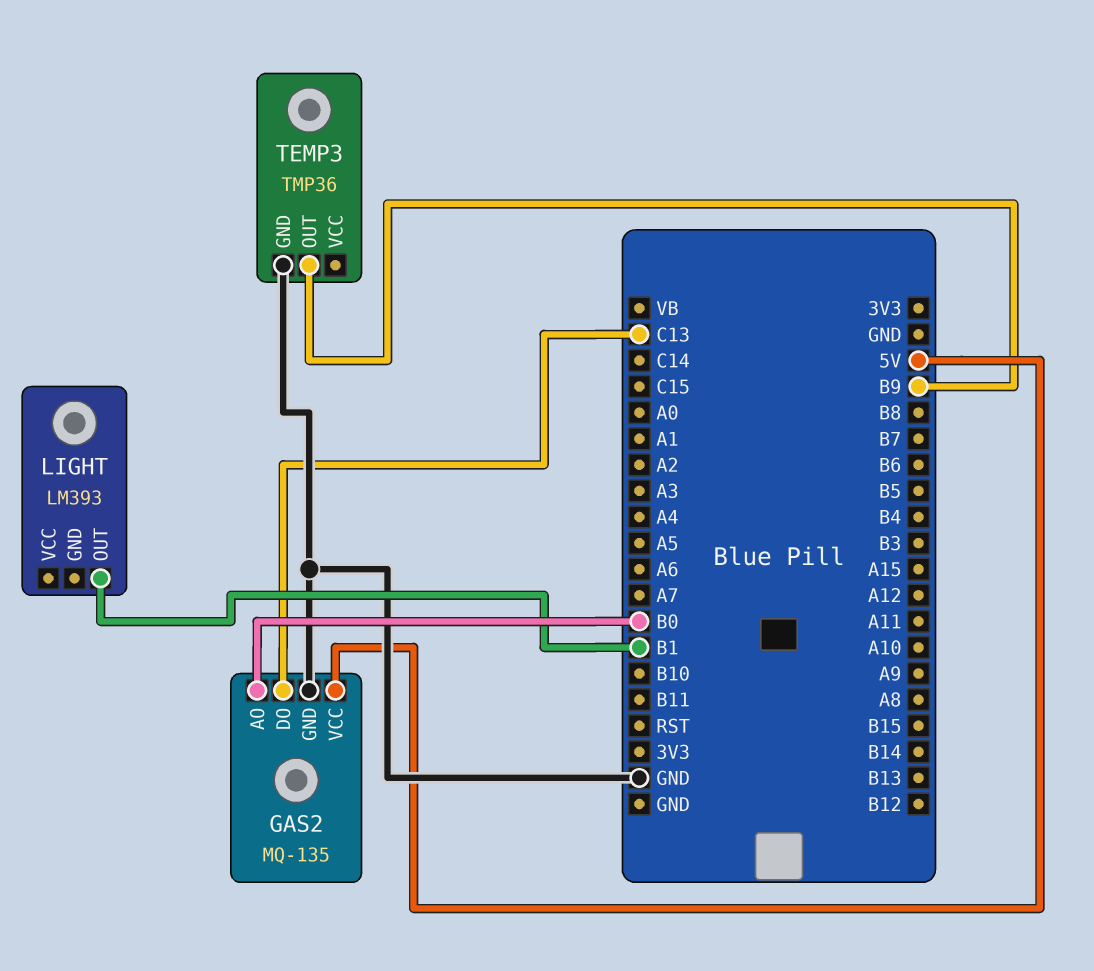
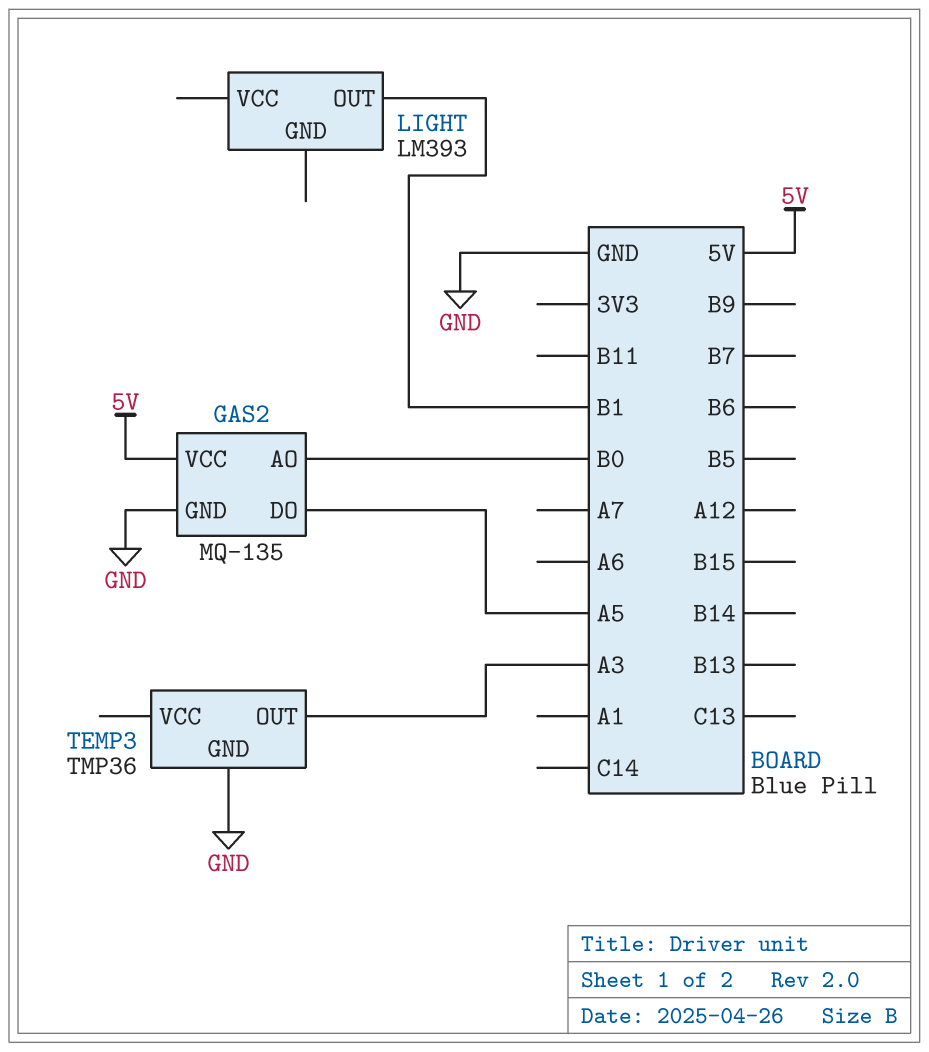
GAS2 pin DO: C13 -> A5
TEMP3 pin OUT: B9 -> A3

